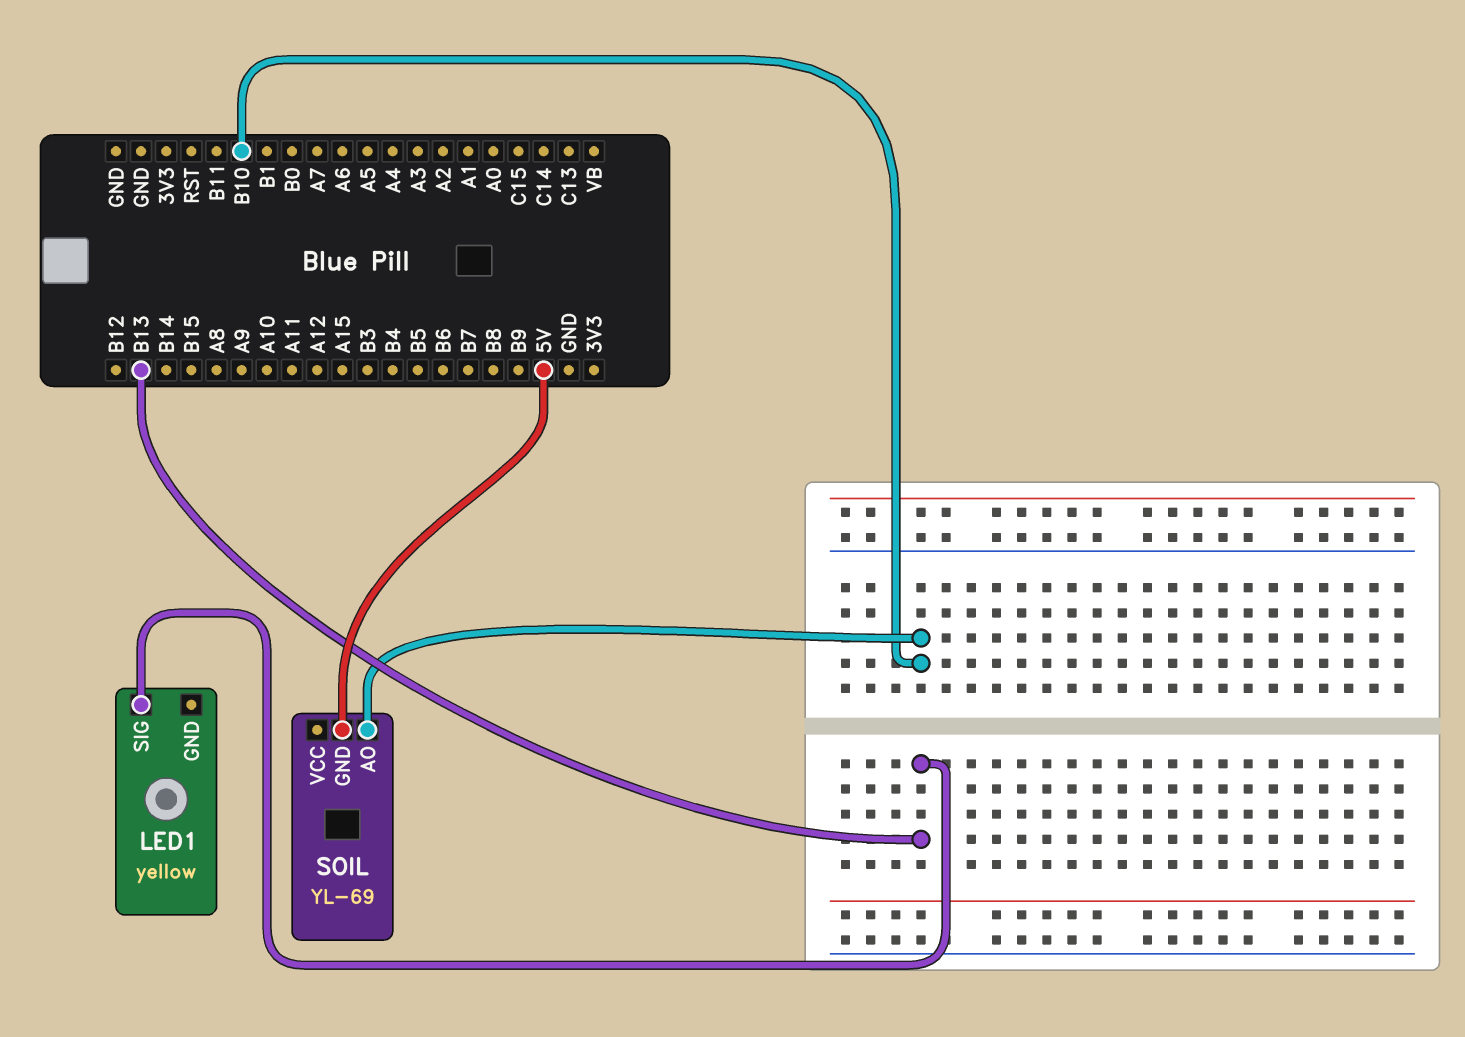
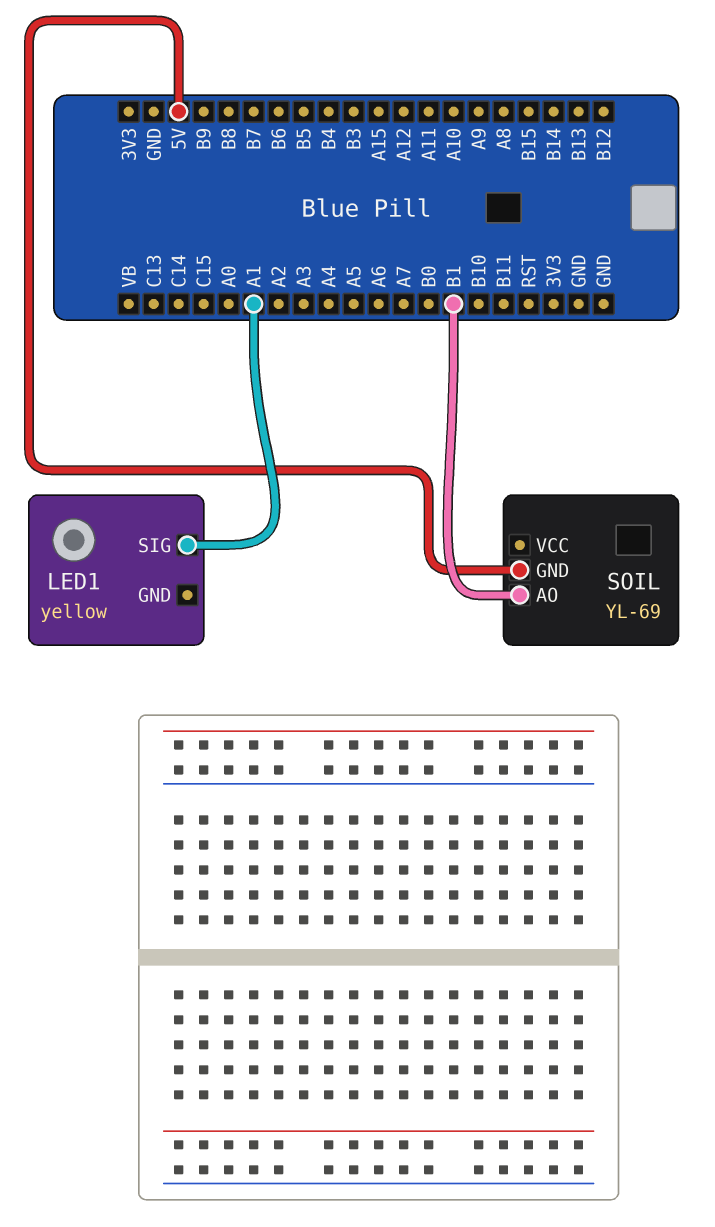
LED1 pin SIG: B13 -> A1
SOIL pin AO: B10 -> B1

